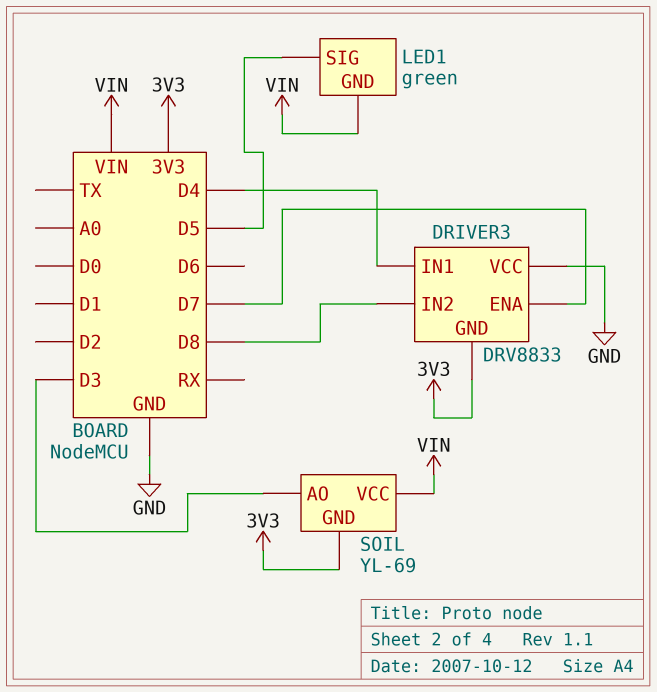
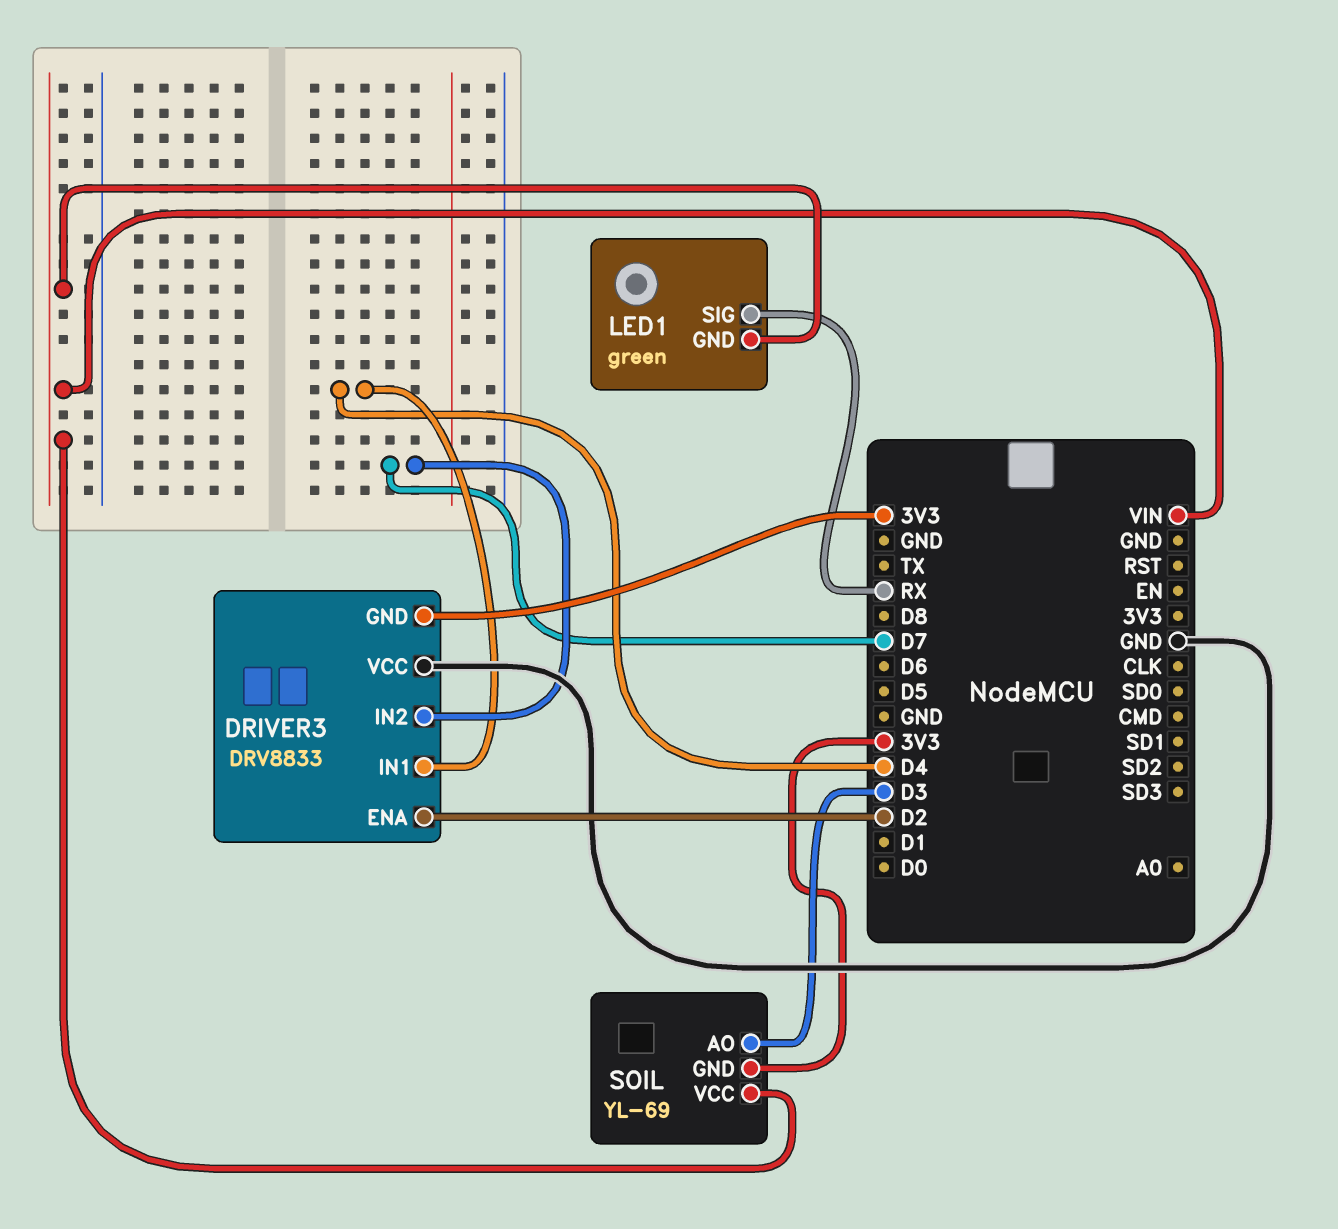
DRIVER3 pin ENA: D7 -> D2
DRIVER3 pin IN2: D8 -> D7
LED1 pin SIG: D5 -> RX

